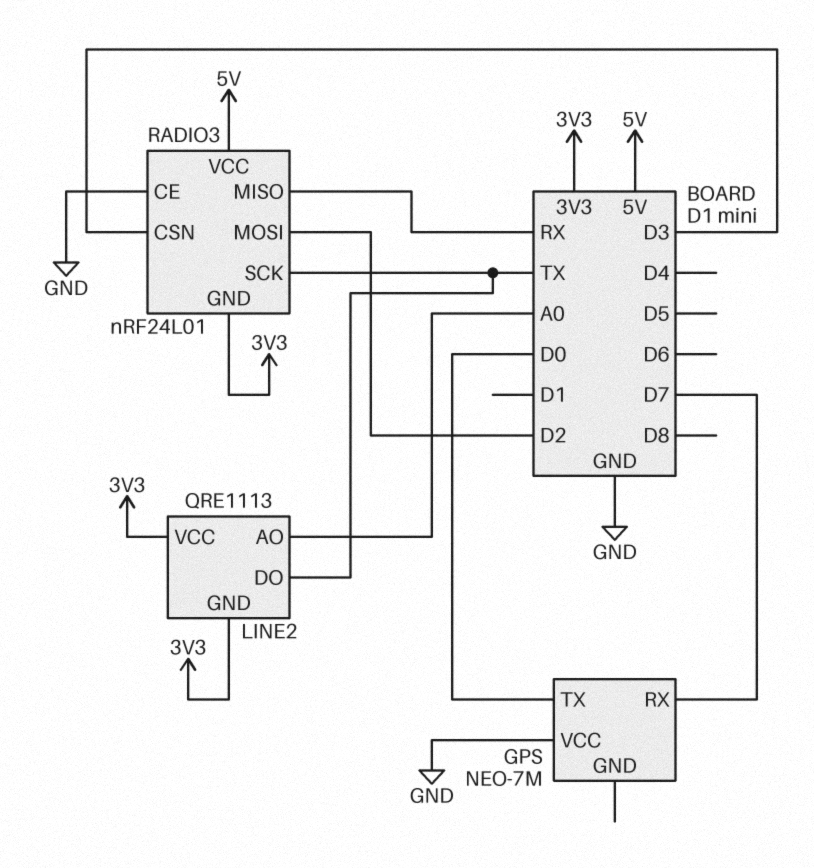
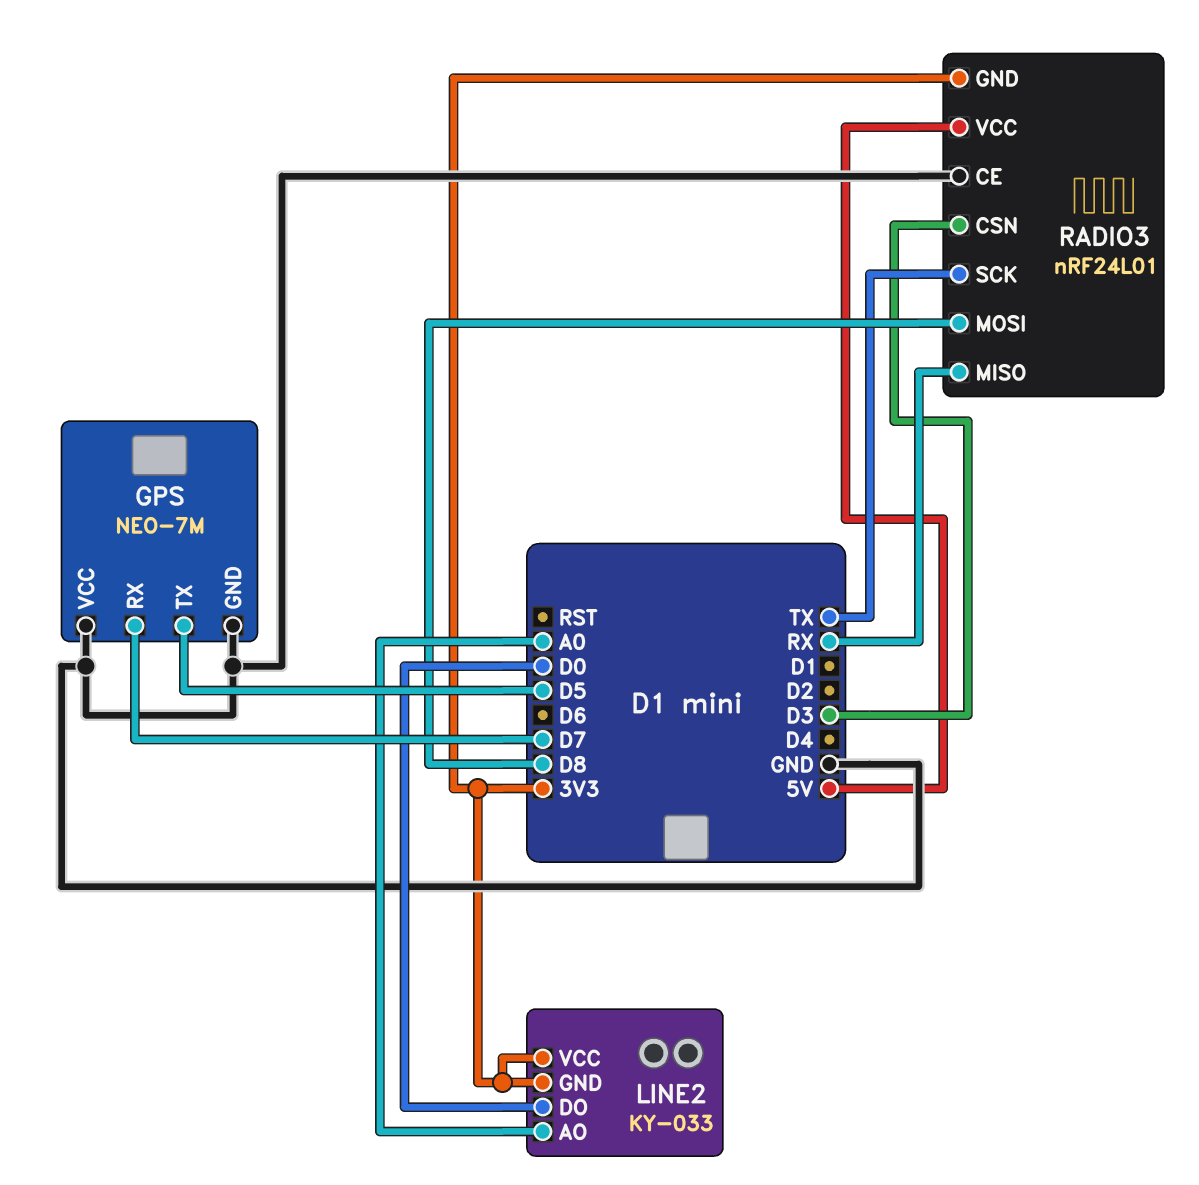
GPS pin GND: none -> GND
GPS pin TX: D0 -> D5
LINE2: QRE1113 -> KY-033
LINE2 pin DO: TX -> D0
RADIO3 pin MOSI: D2 -> D8

